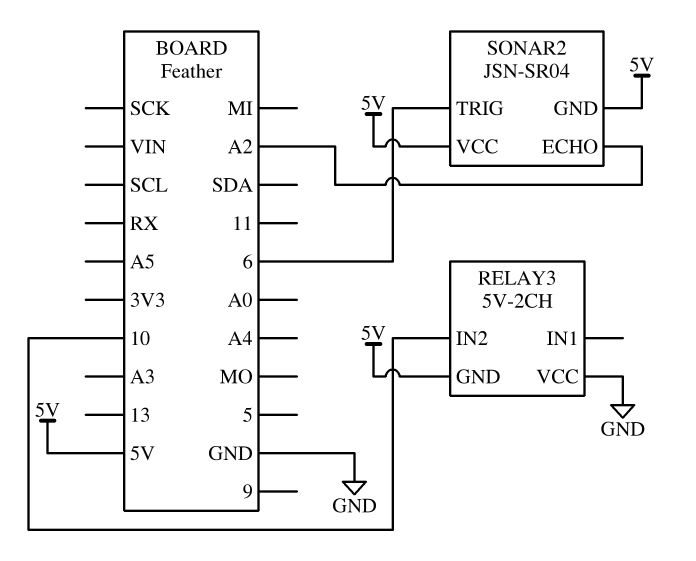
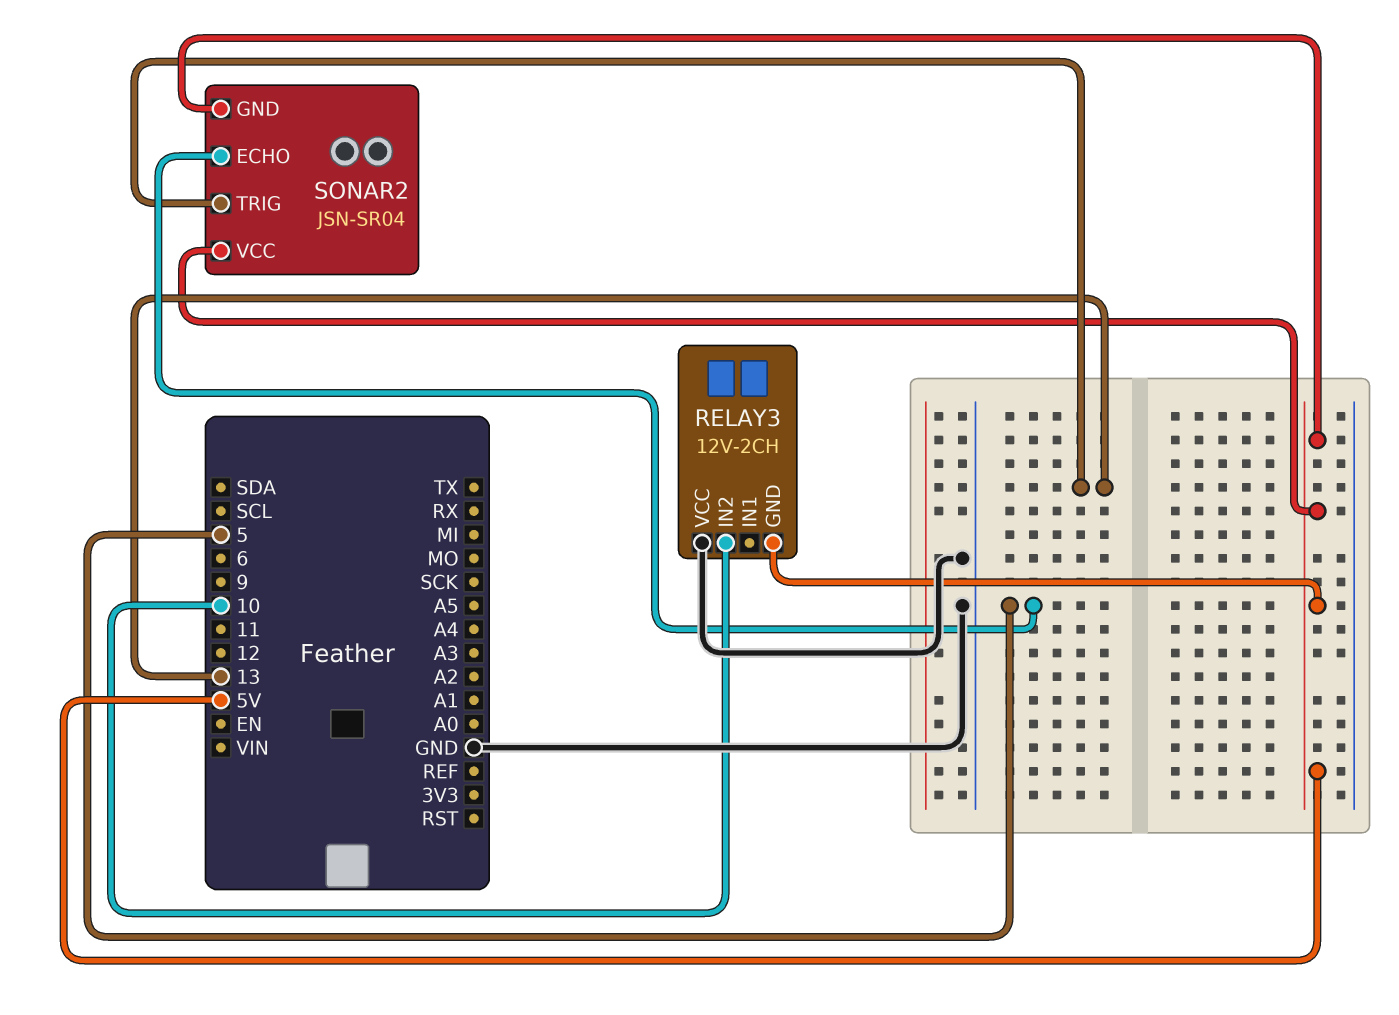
RELAY3: 5V-2CH -> 12V-2CH
SONAR2 pin ECHO: A2 -> 5
SONAR2 pin TRIG: 6 -> 13

